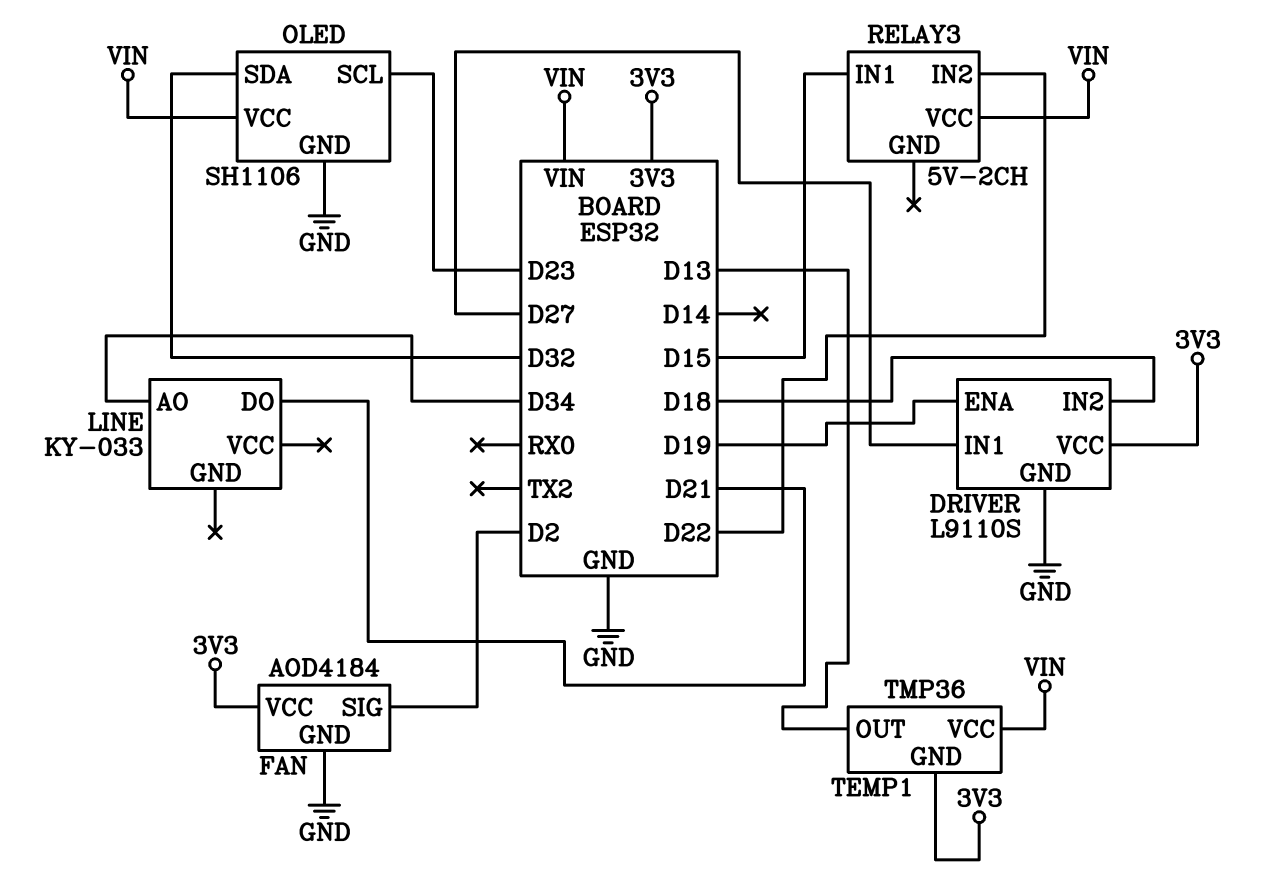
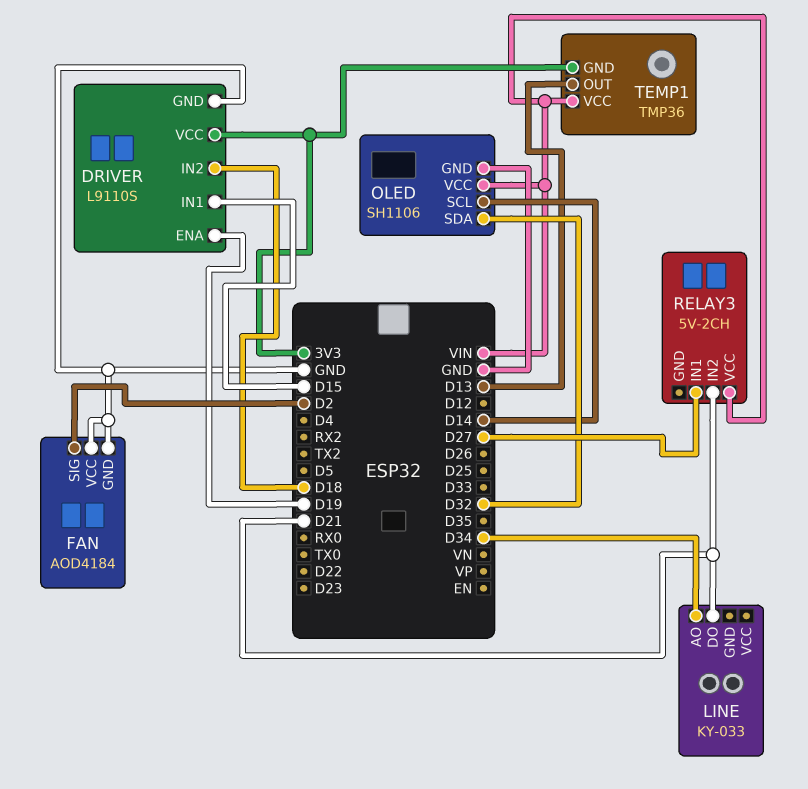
DRIVER pin IN1: D27 -> D15
FAN pin VCC: 3V3 -> GND
OLED pin SCL: D23 -> D14
RELAY3 pin IN1: D15 -> D27
RELAY3 pin IN2: D22 -> D21

